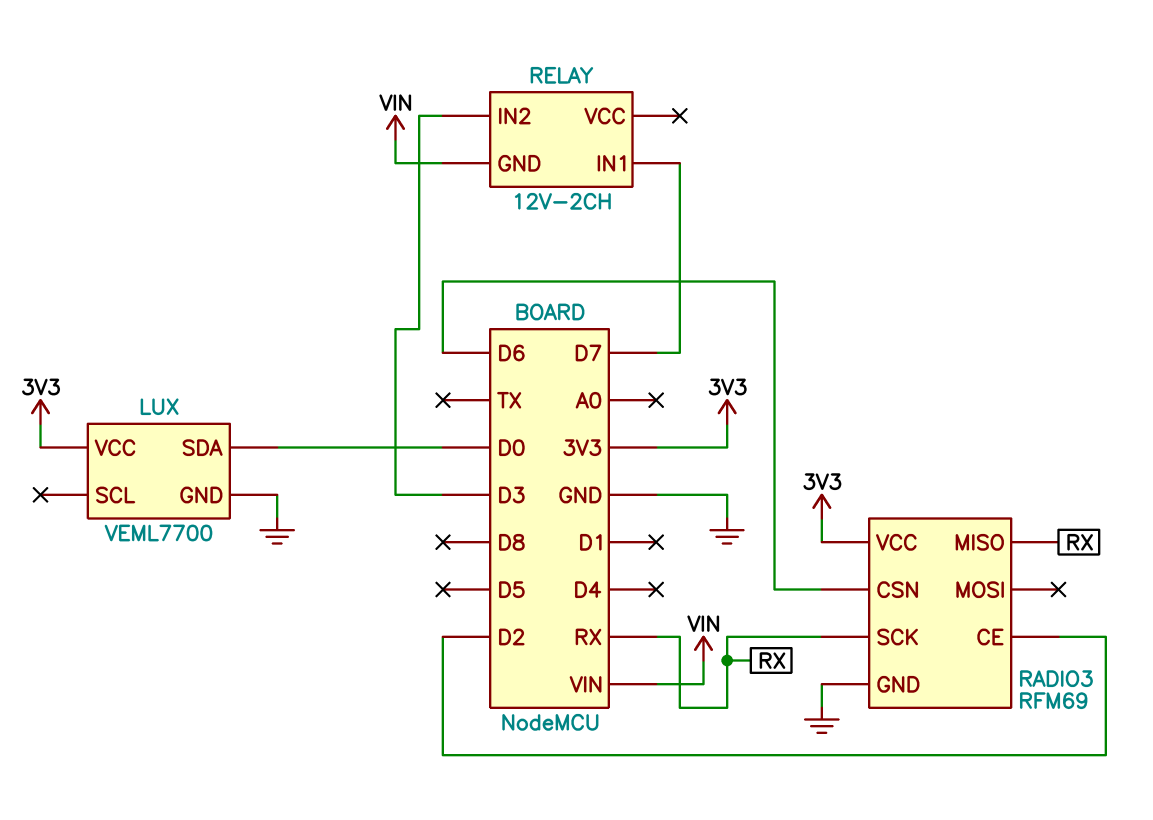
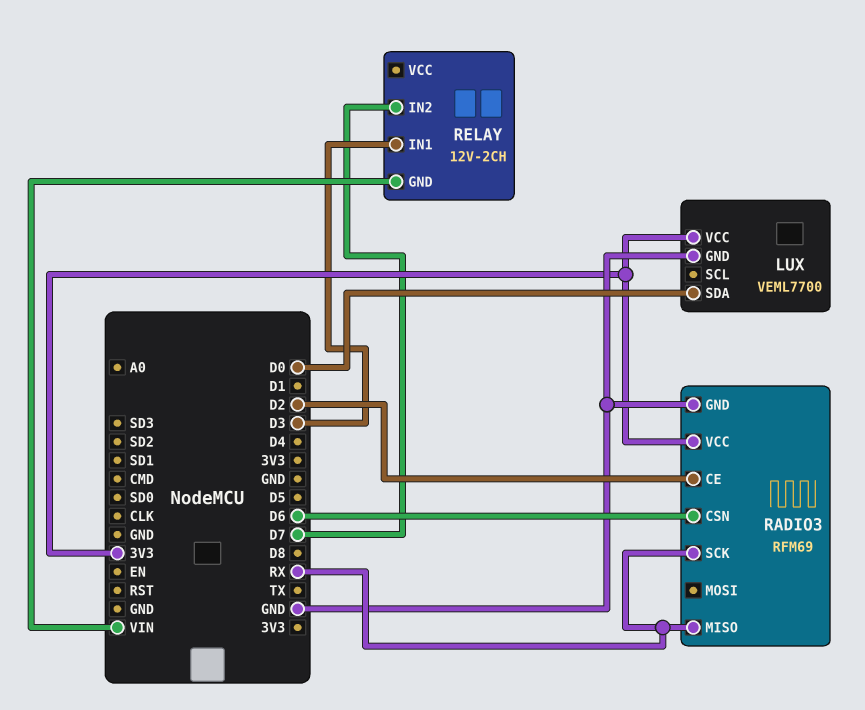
RELAY pin IN1: D7 -> D3
RELAY pin IN2: D3 -> D7

